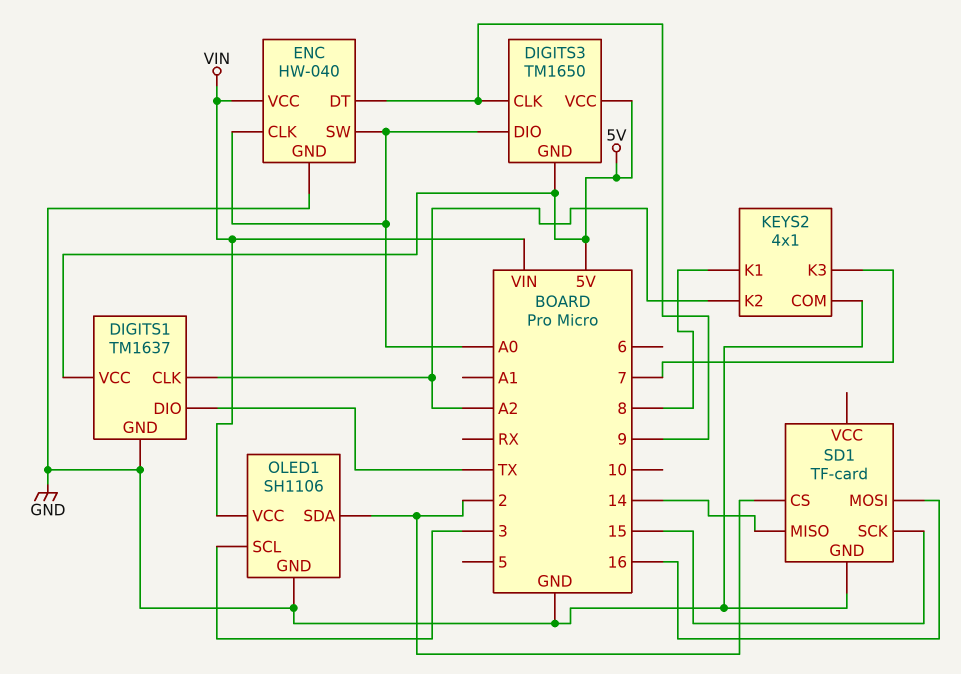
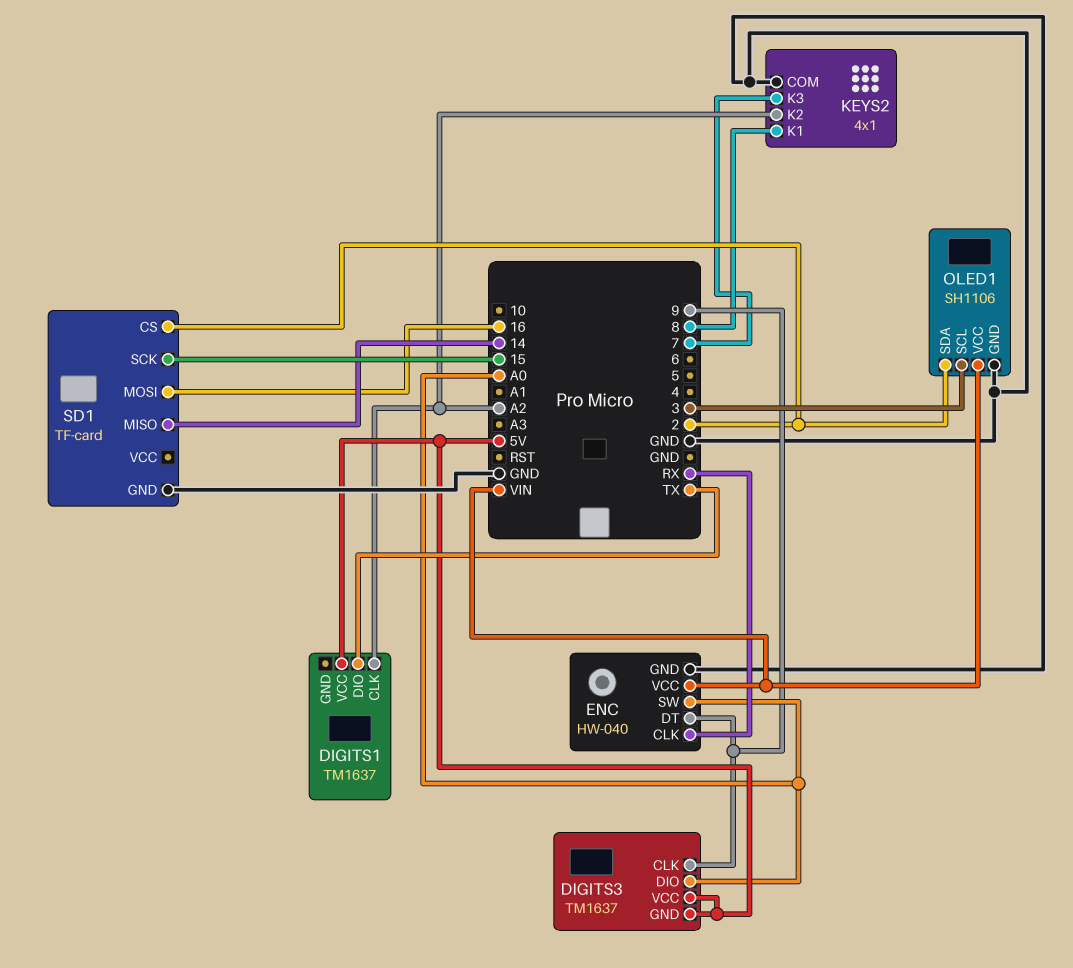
DIGITS1 pin GND: GND -> none
DIGITS3: TM1650 -> TM1637
ENC pin CLK: A0 -> RX

